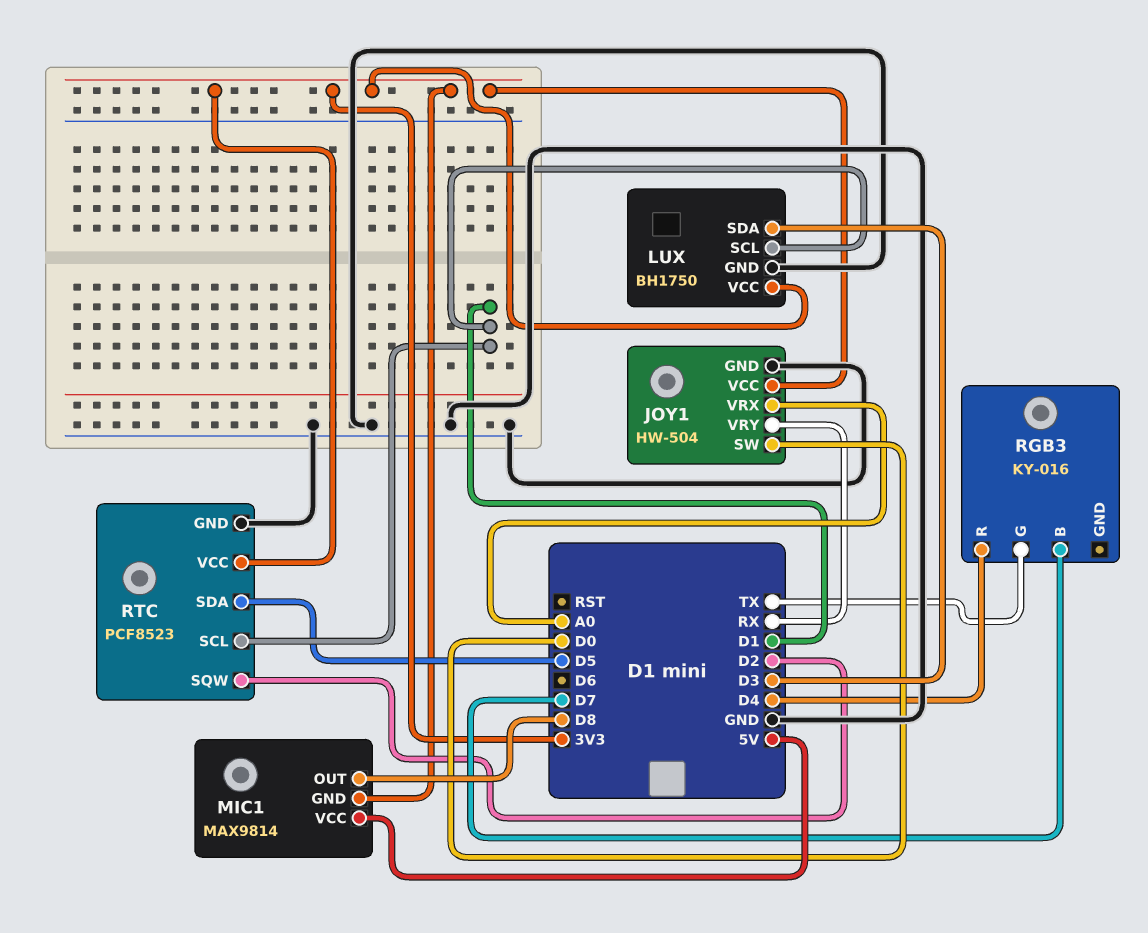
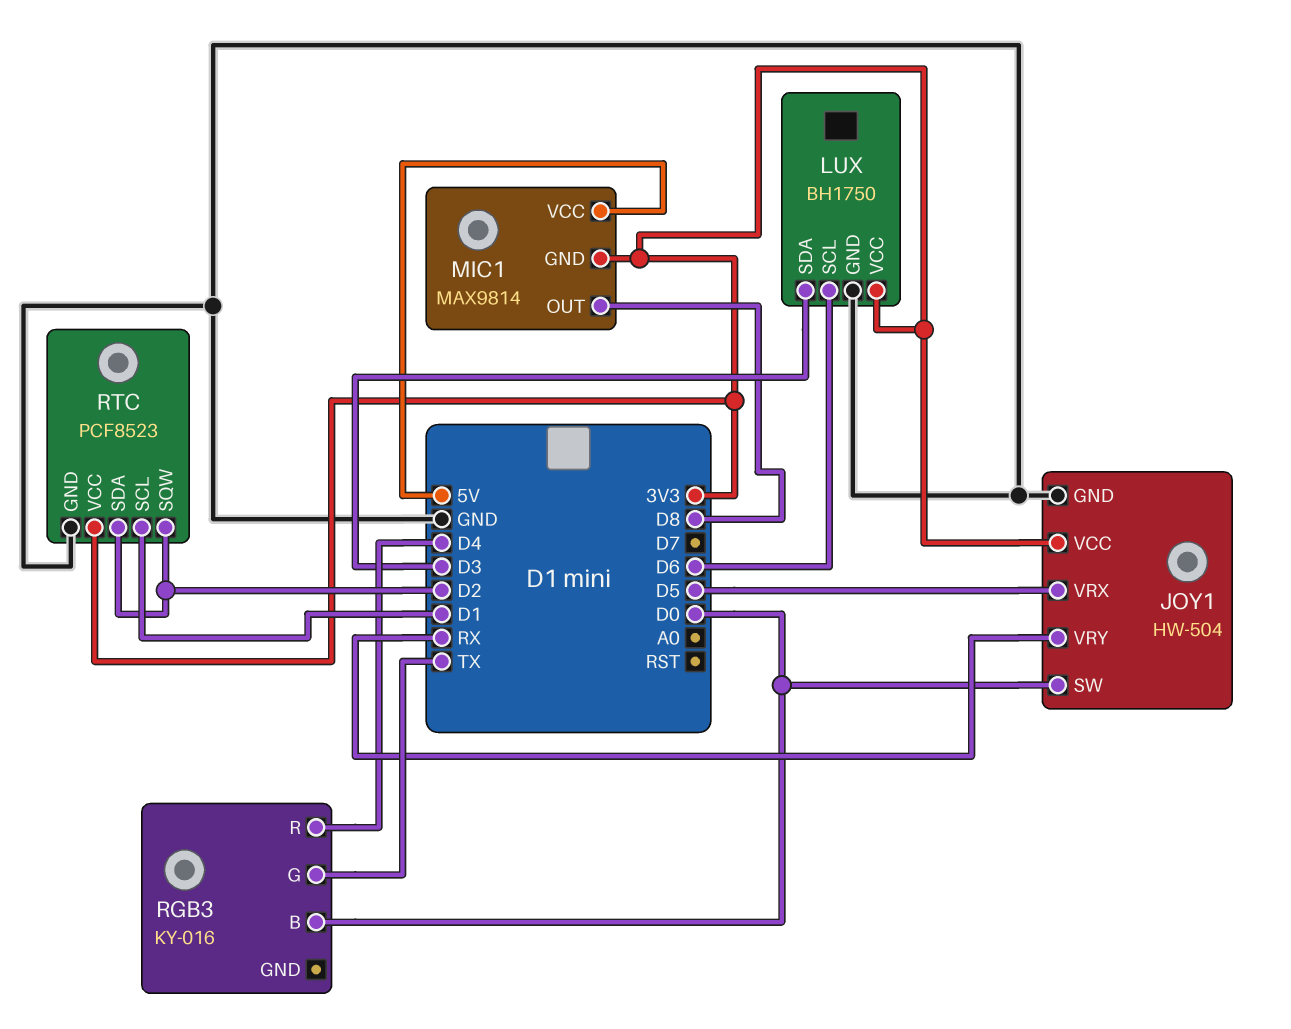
JOY1 pin VRX: A0 -> D5
LUX pin SCL: D1 -> D6
RGB3 pin B: D7 -> D0
RTC pin SDA: D5 -> D2

